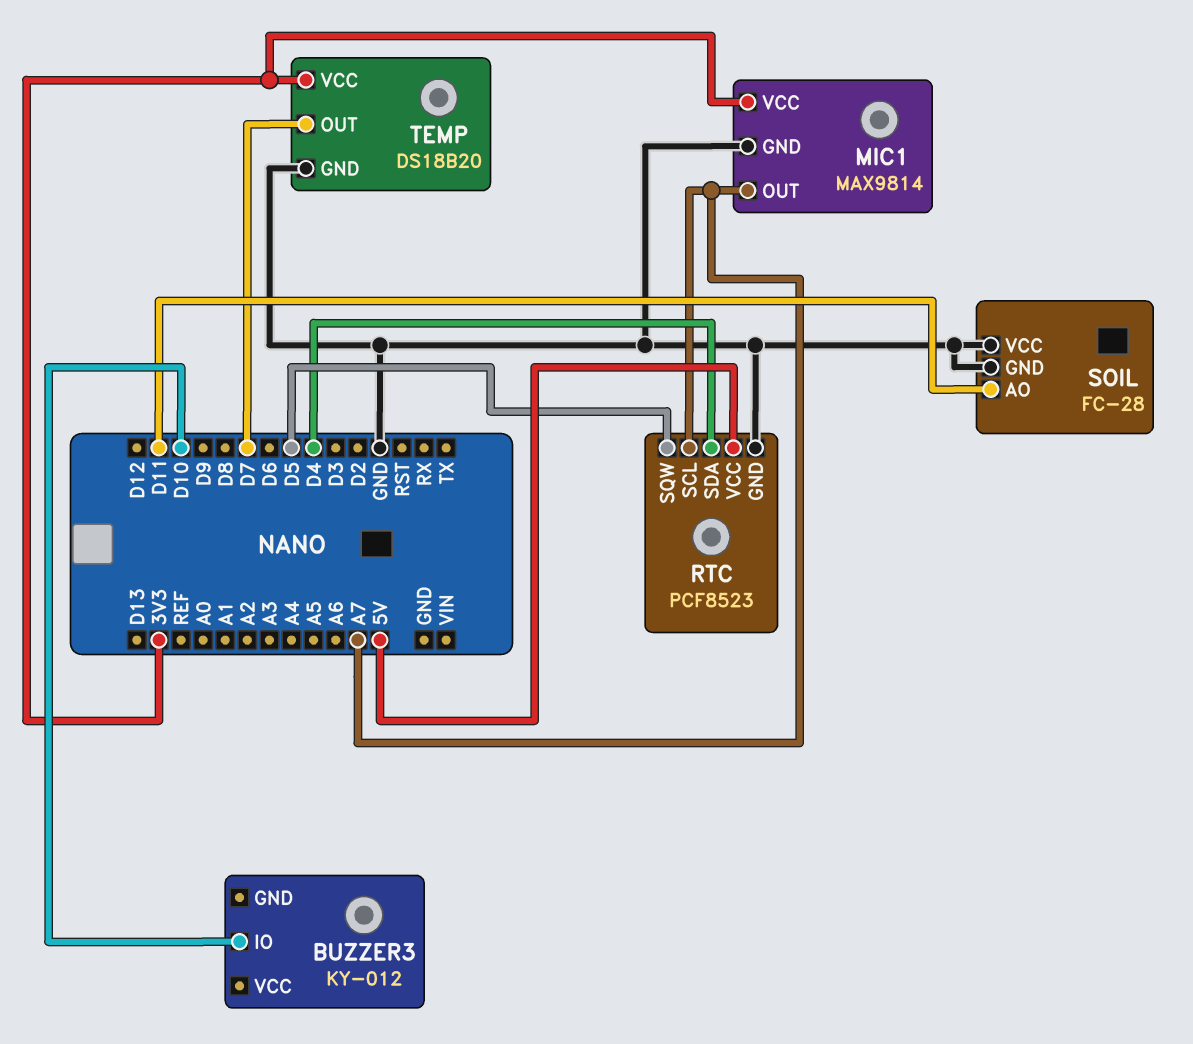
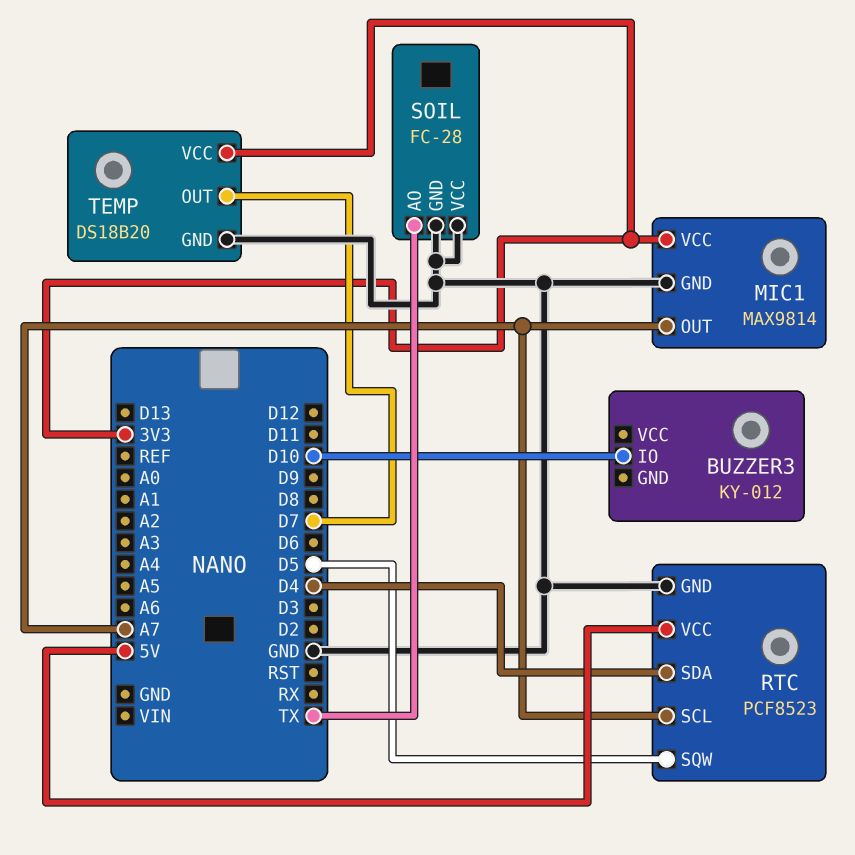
SOIL pin AO: D11 -> TX

